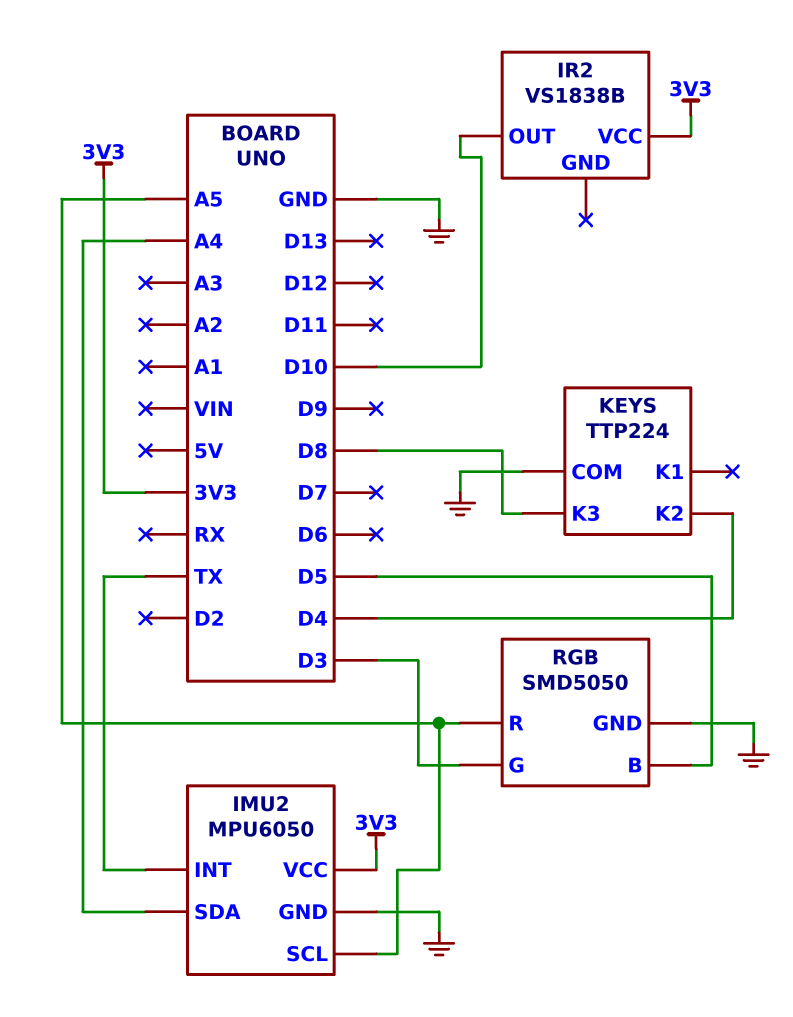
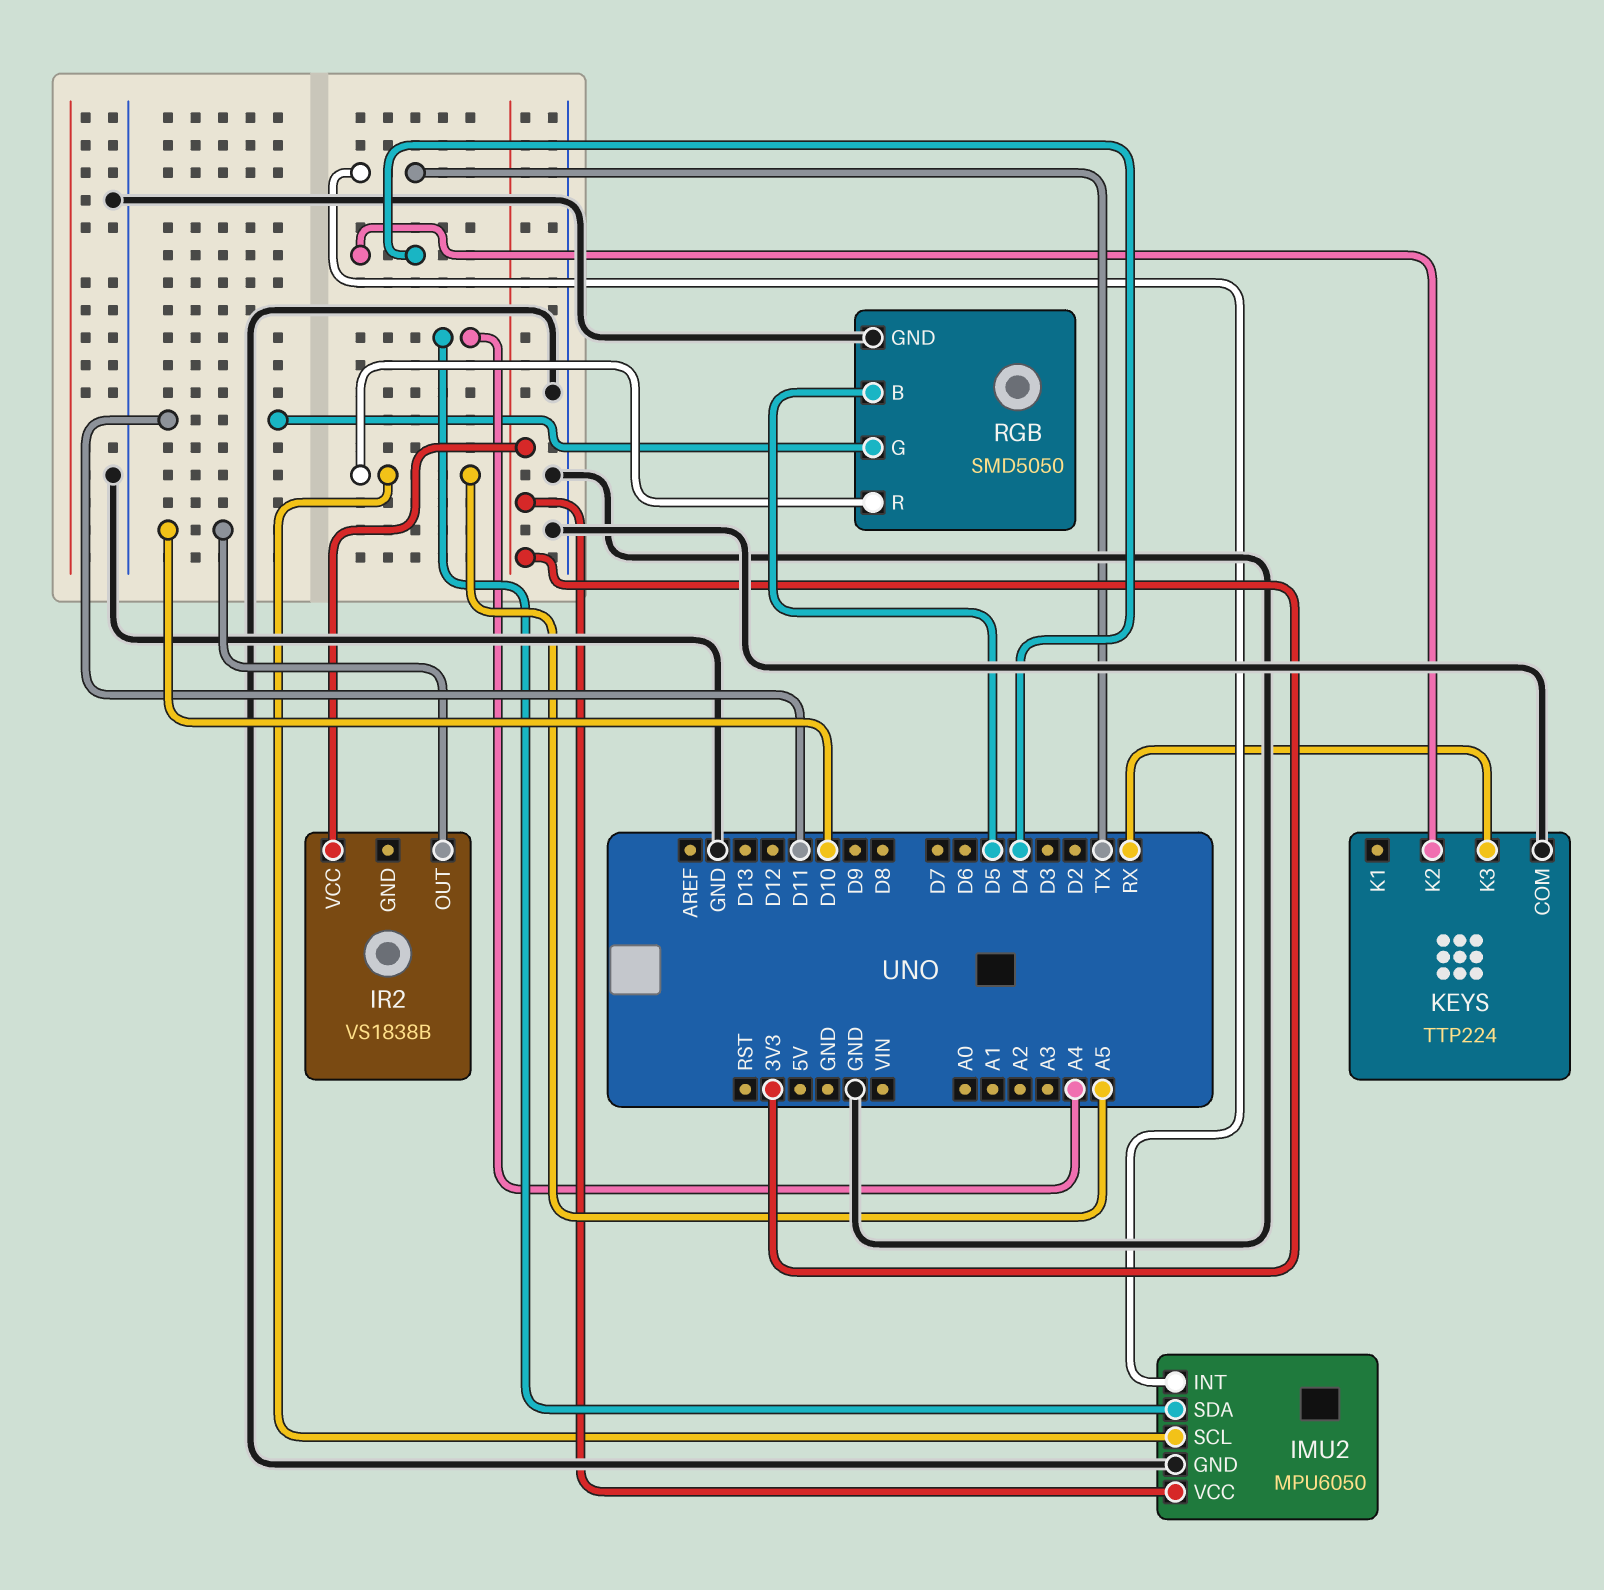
KEYS pin K3: D8 -> RX
RGB pin G: D3 -> D11

